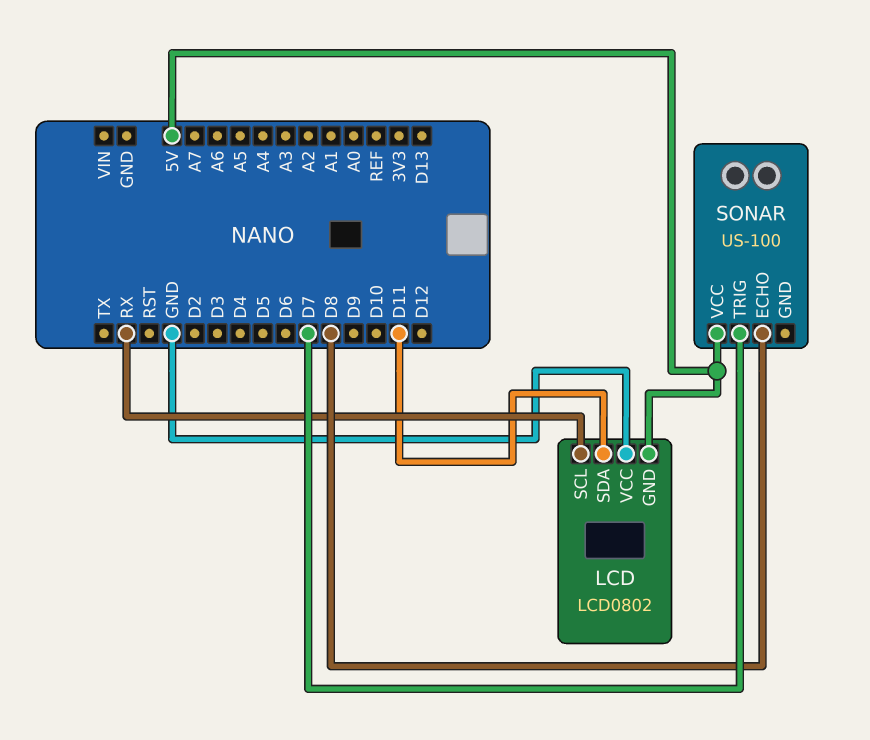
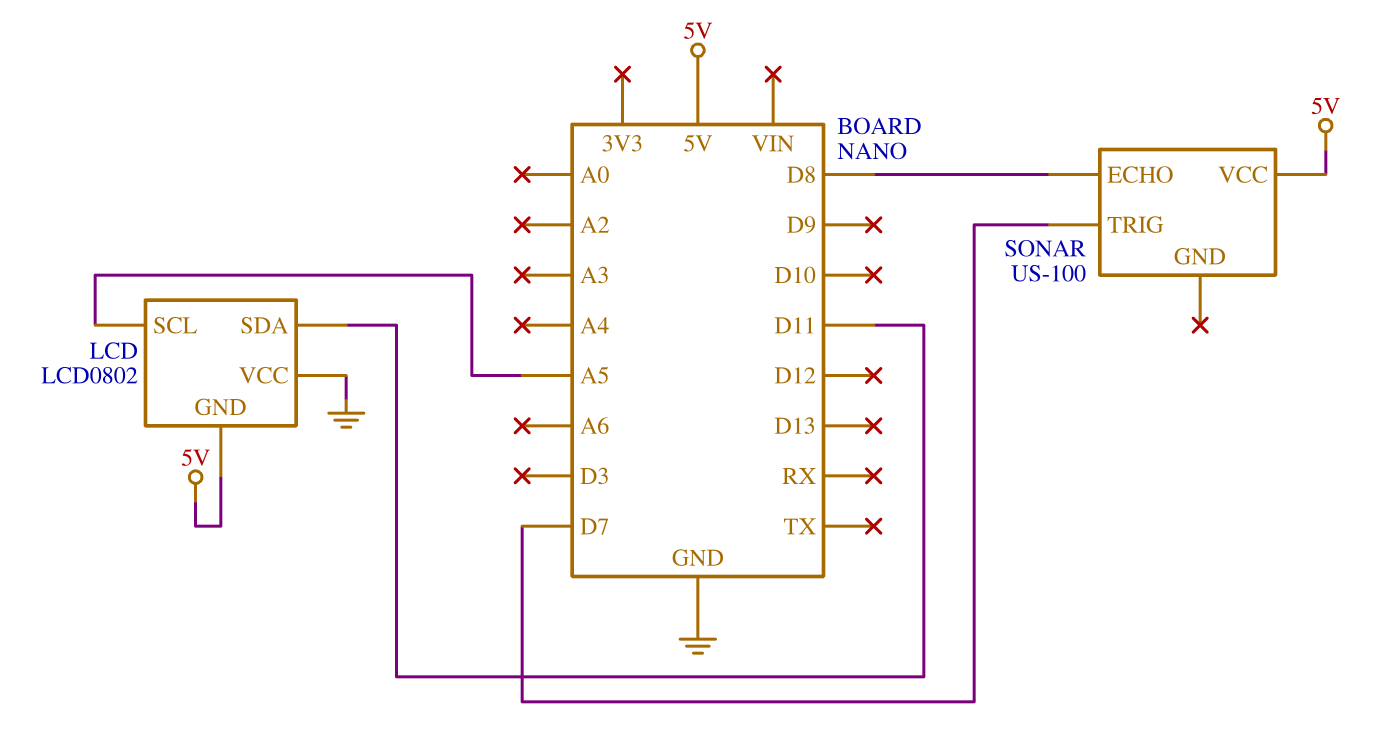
LCD pin SCL: RX -> A5

